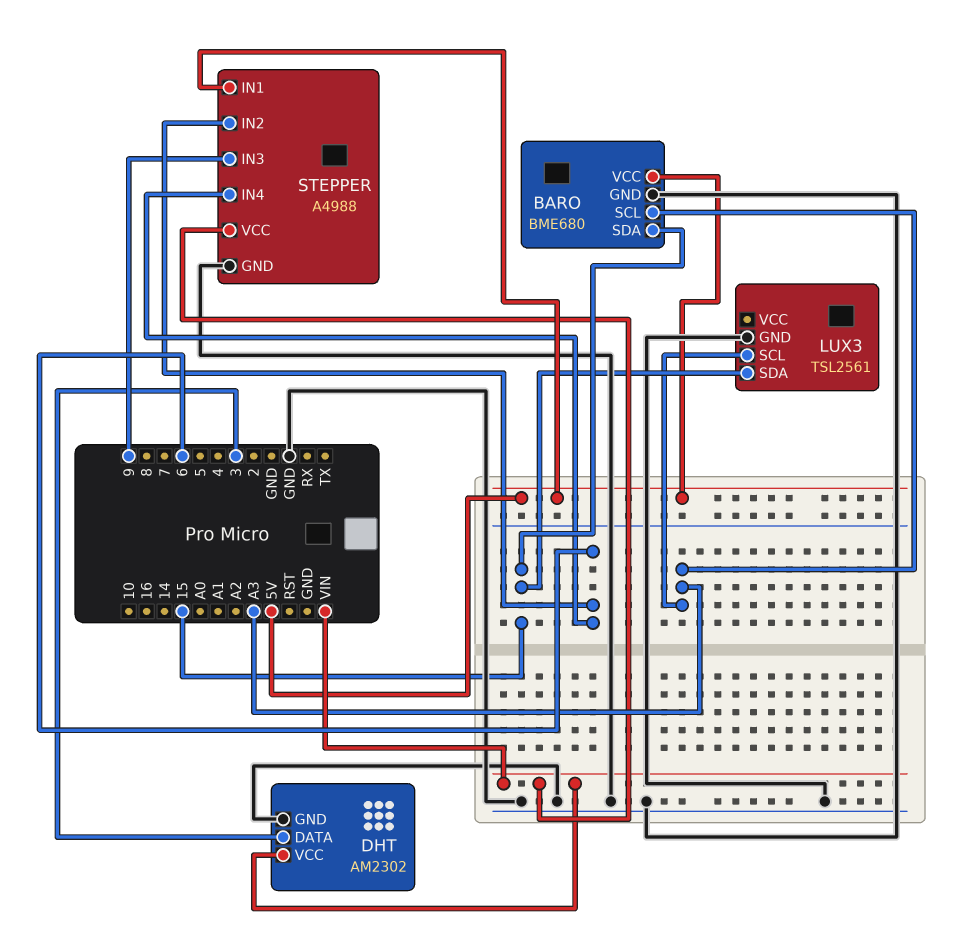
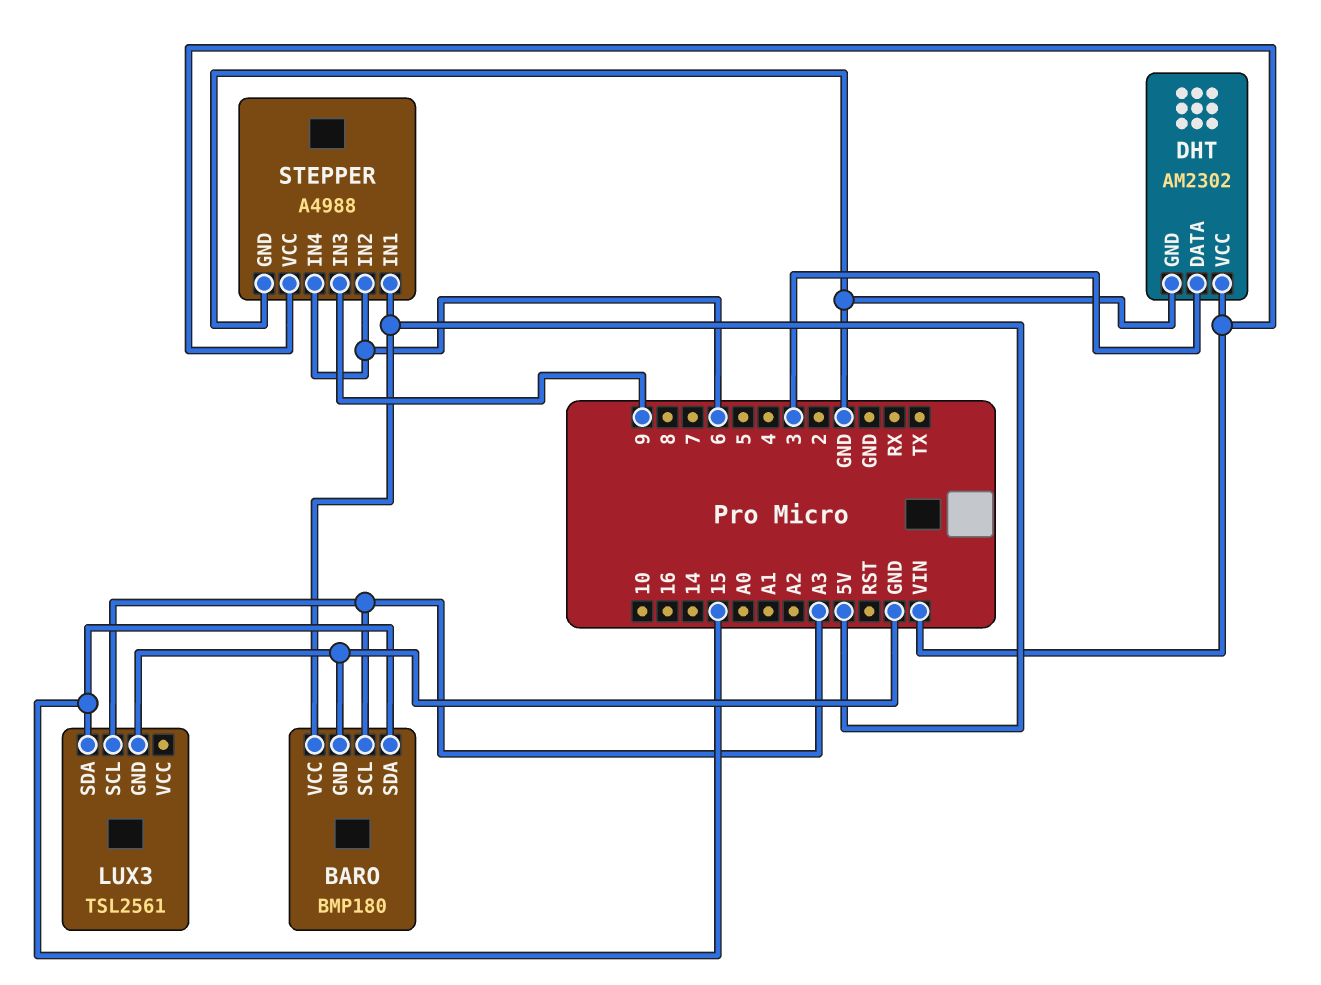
BARO: BME680 -> BMP180

